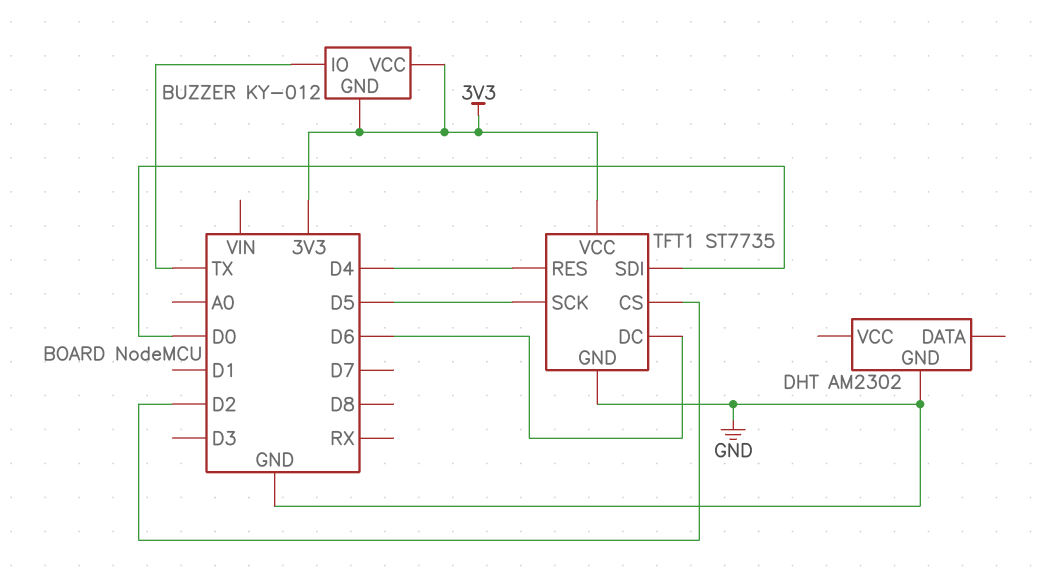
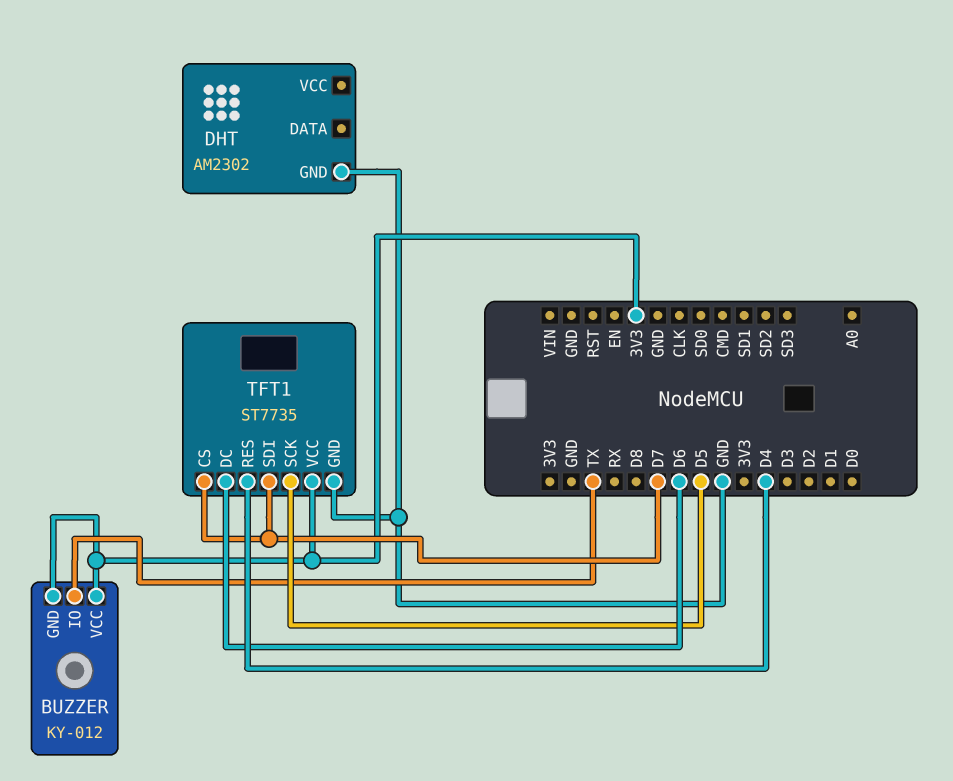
TFT1 pin CS: D2 -> D7
TFT1 pin SDI: D0 -> D7

